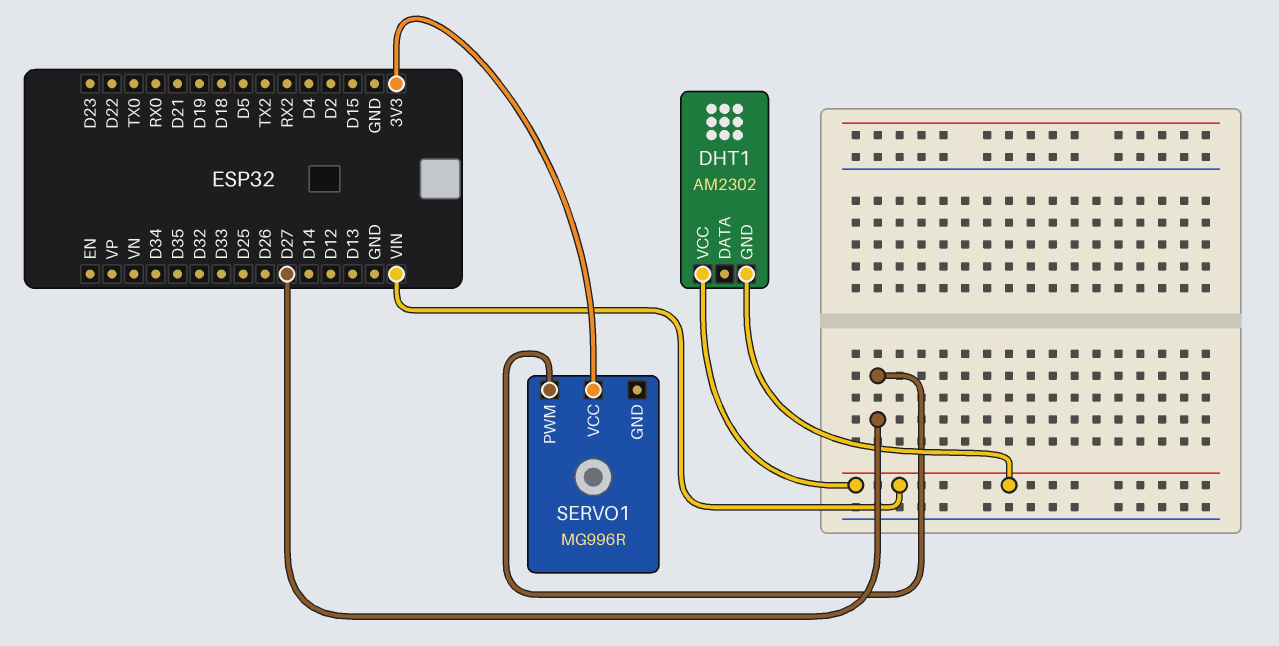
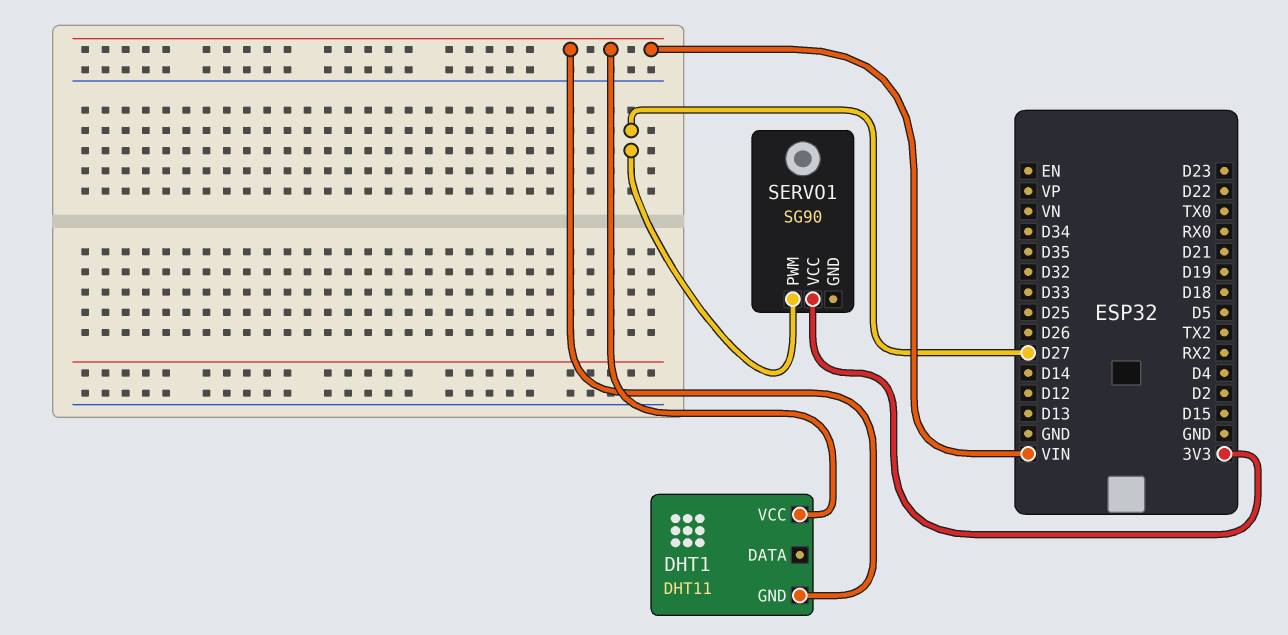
DHT1: AM2302 -> DHT11
SERVO1: MG996R -> SG90

